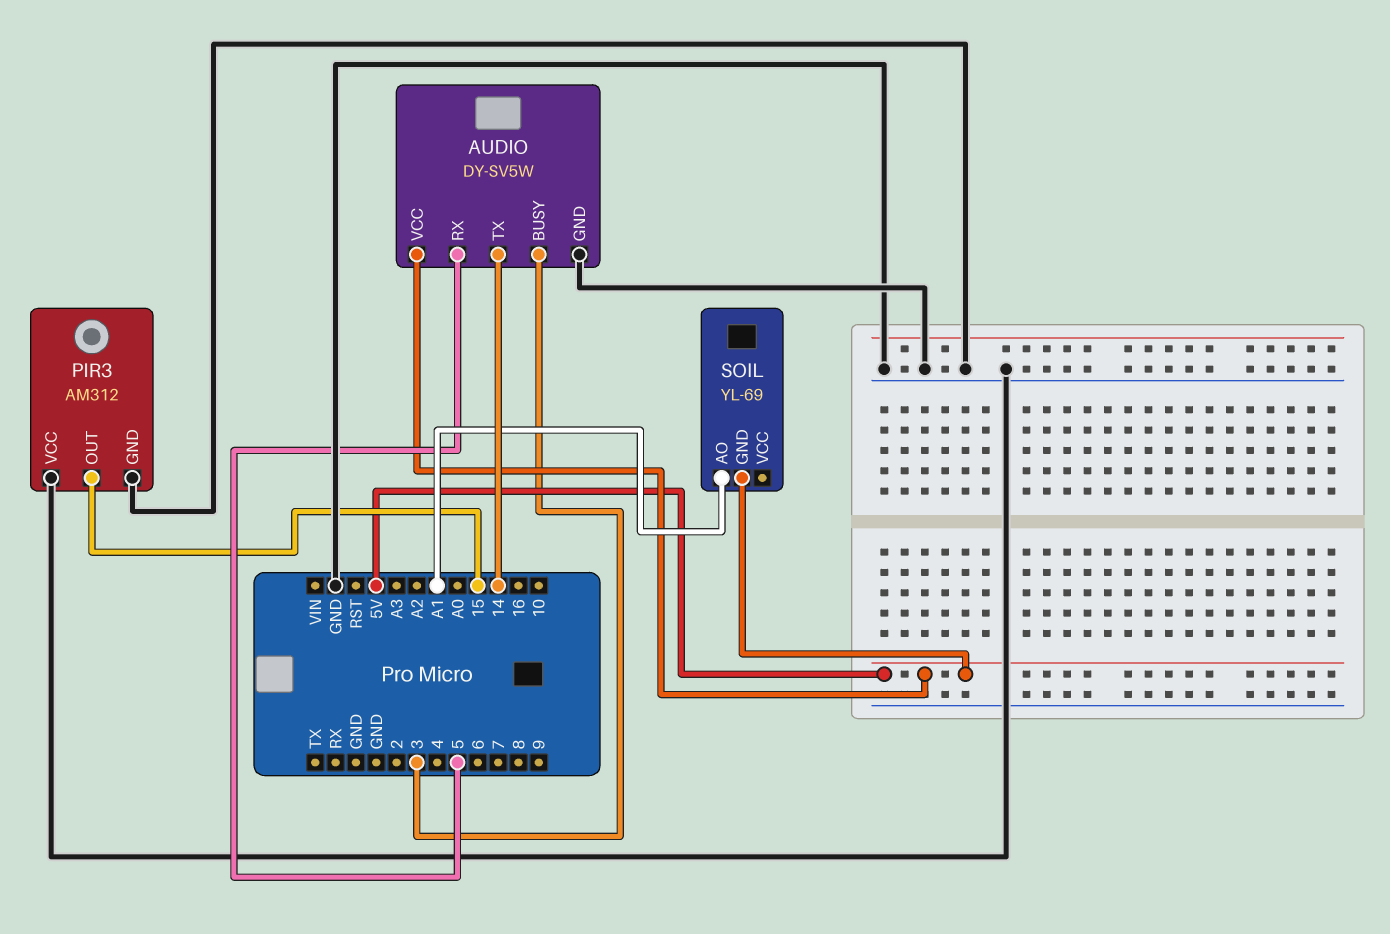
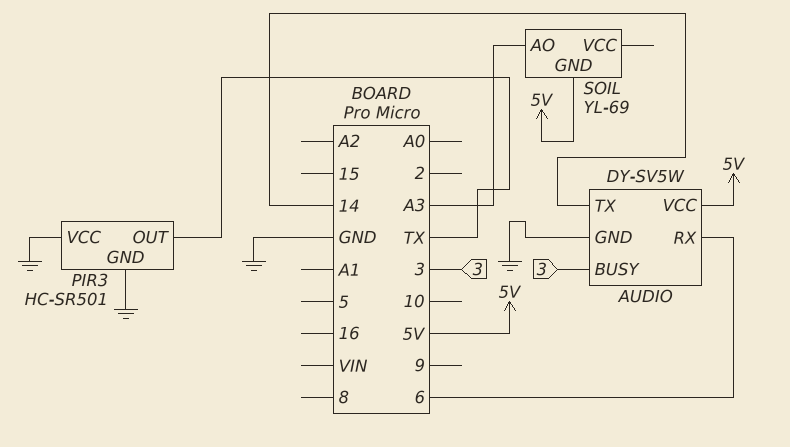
AUDIO pin RX: 5 -> 6
PIR3: AM312 -> HC-SR501
PIR3 pin OUT: 15 -> TX
SOIL pin AO: A1 -> A3

